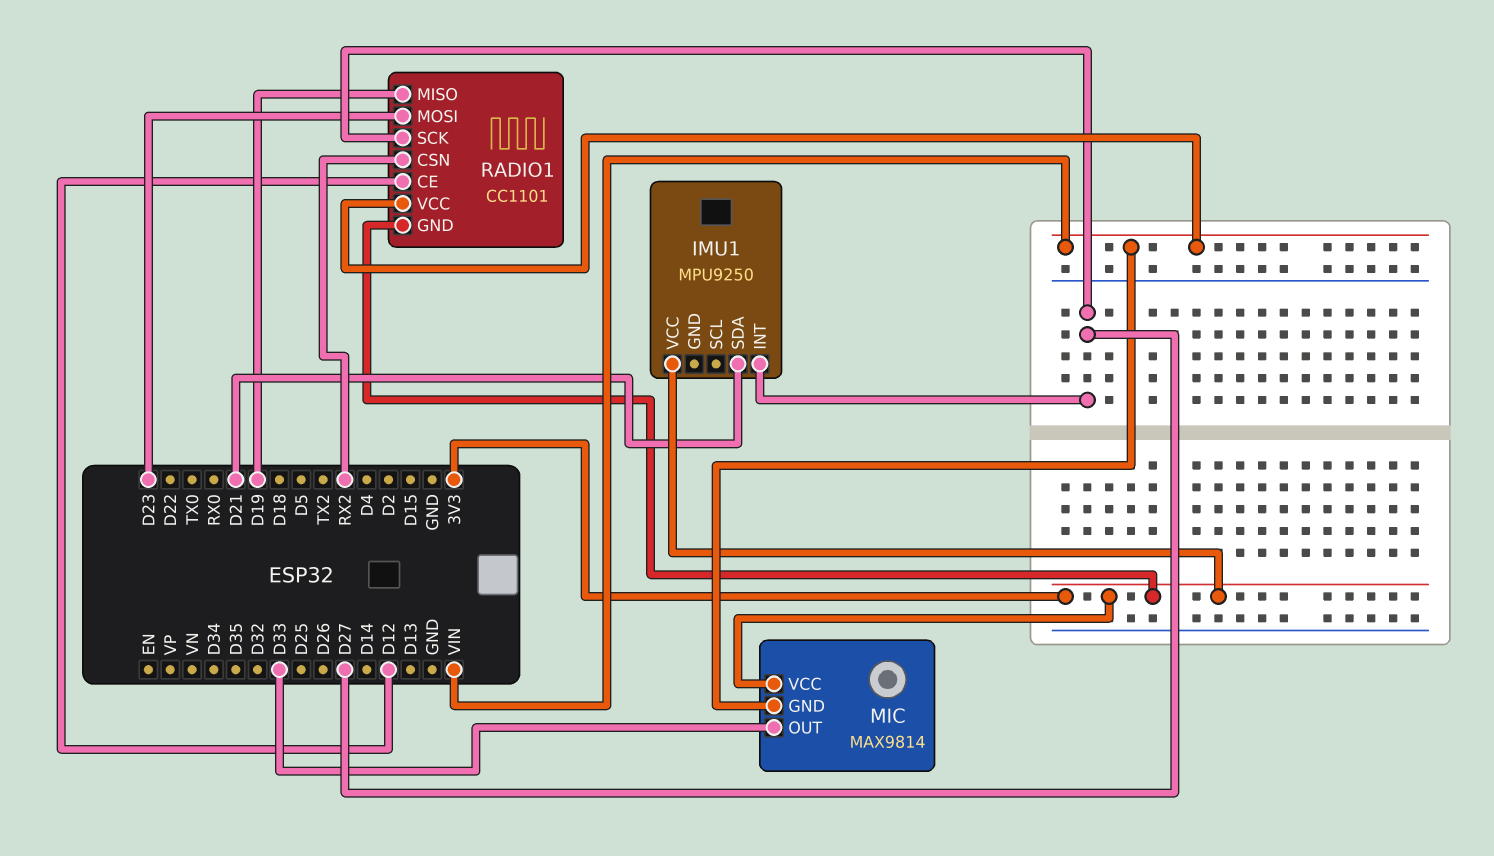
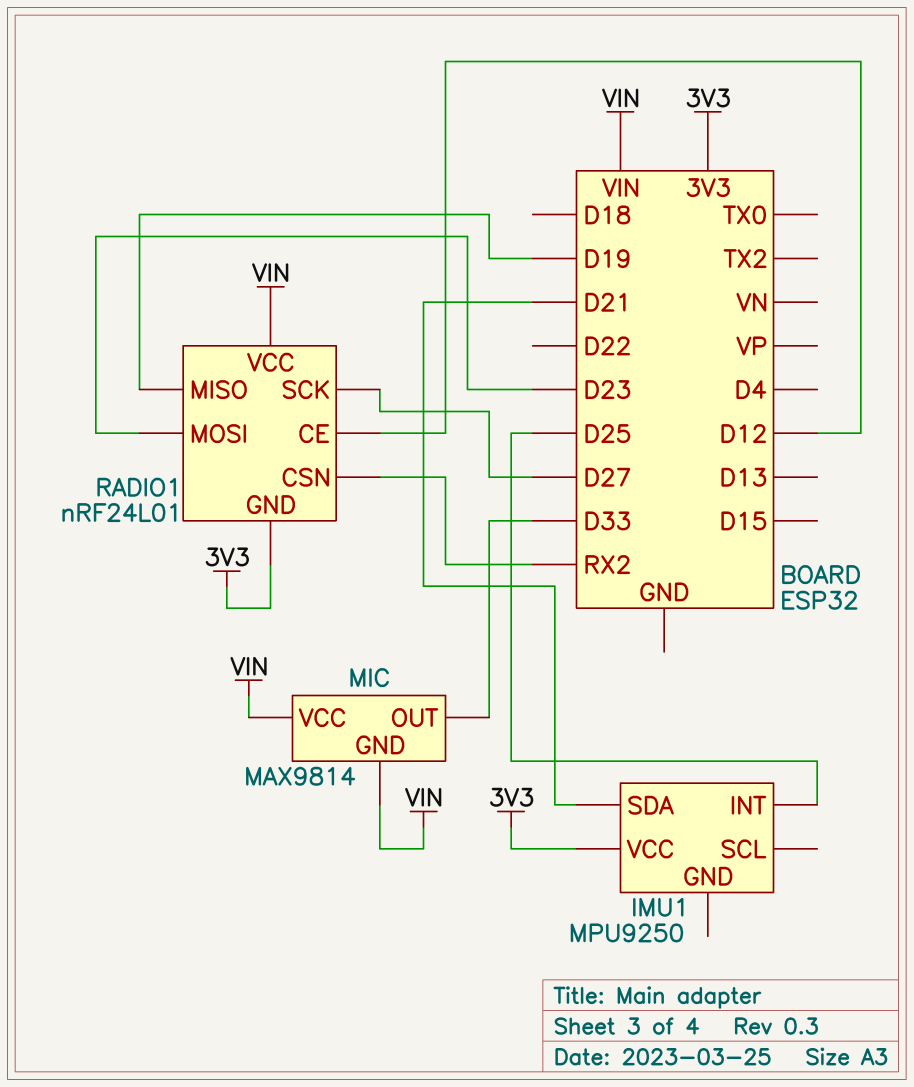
IMU1 pin INT: D27 -> D25
MIC pin VCC: 3V3 -> VIN
RADIO1: CC1101 -> nRF24L01

